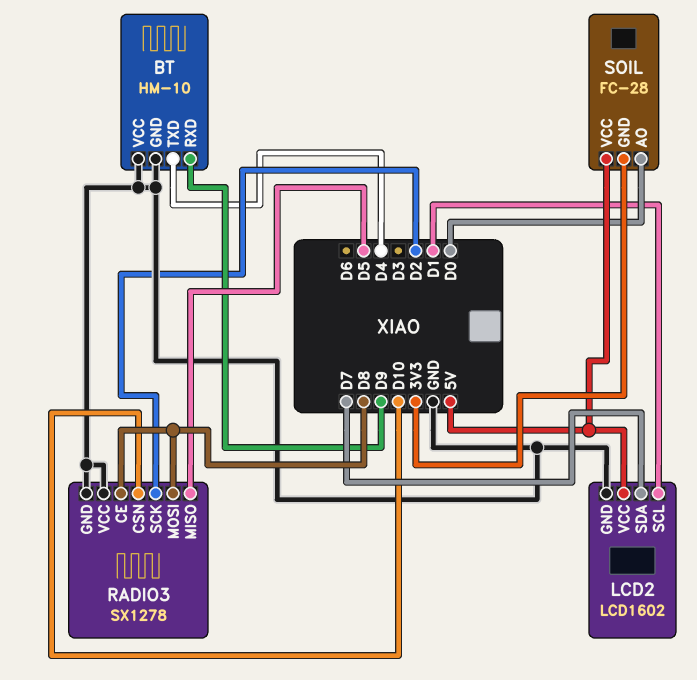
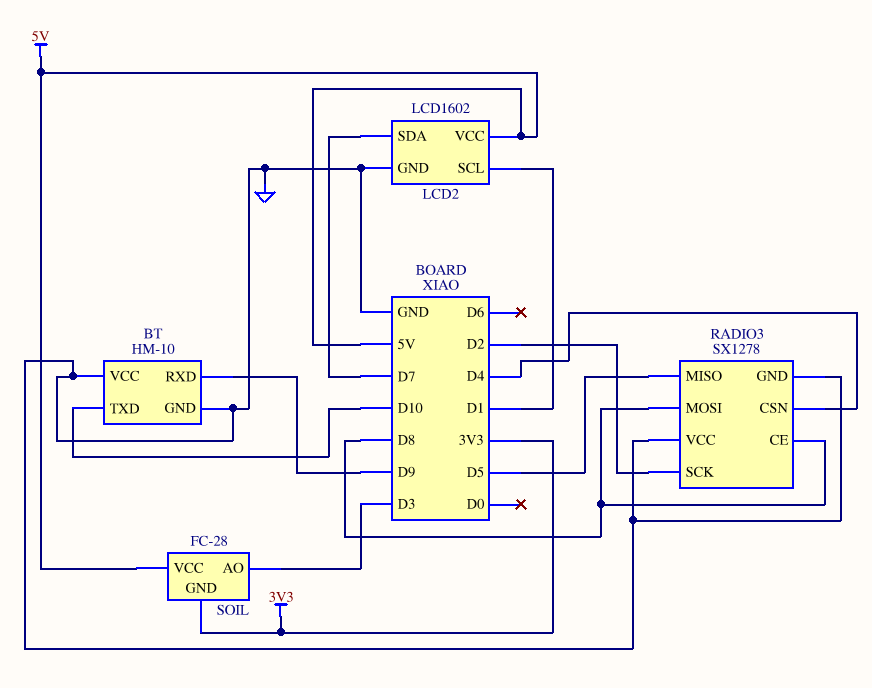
BT pin TXD: D4 -> D10
RADIO3 pin CSN: D10 -> D4
SOIL pin AO: D0 -> D3

